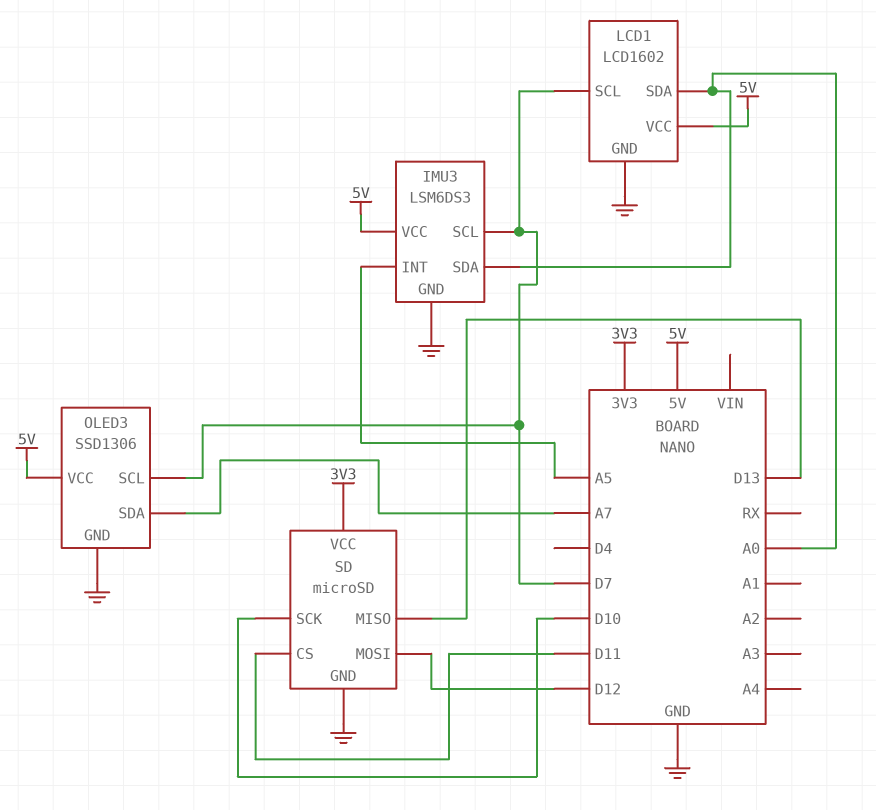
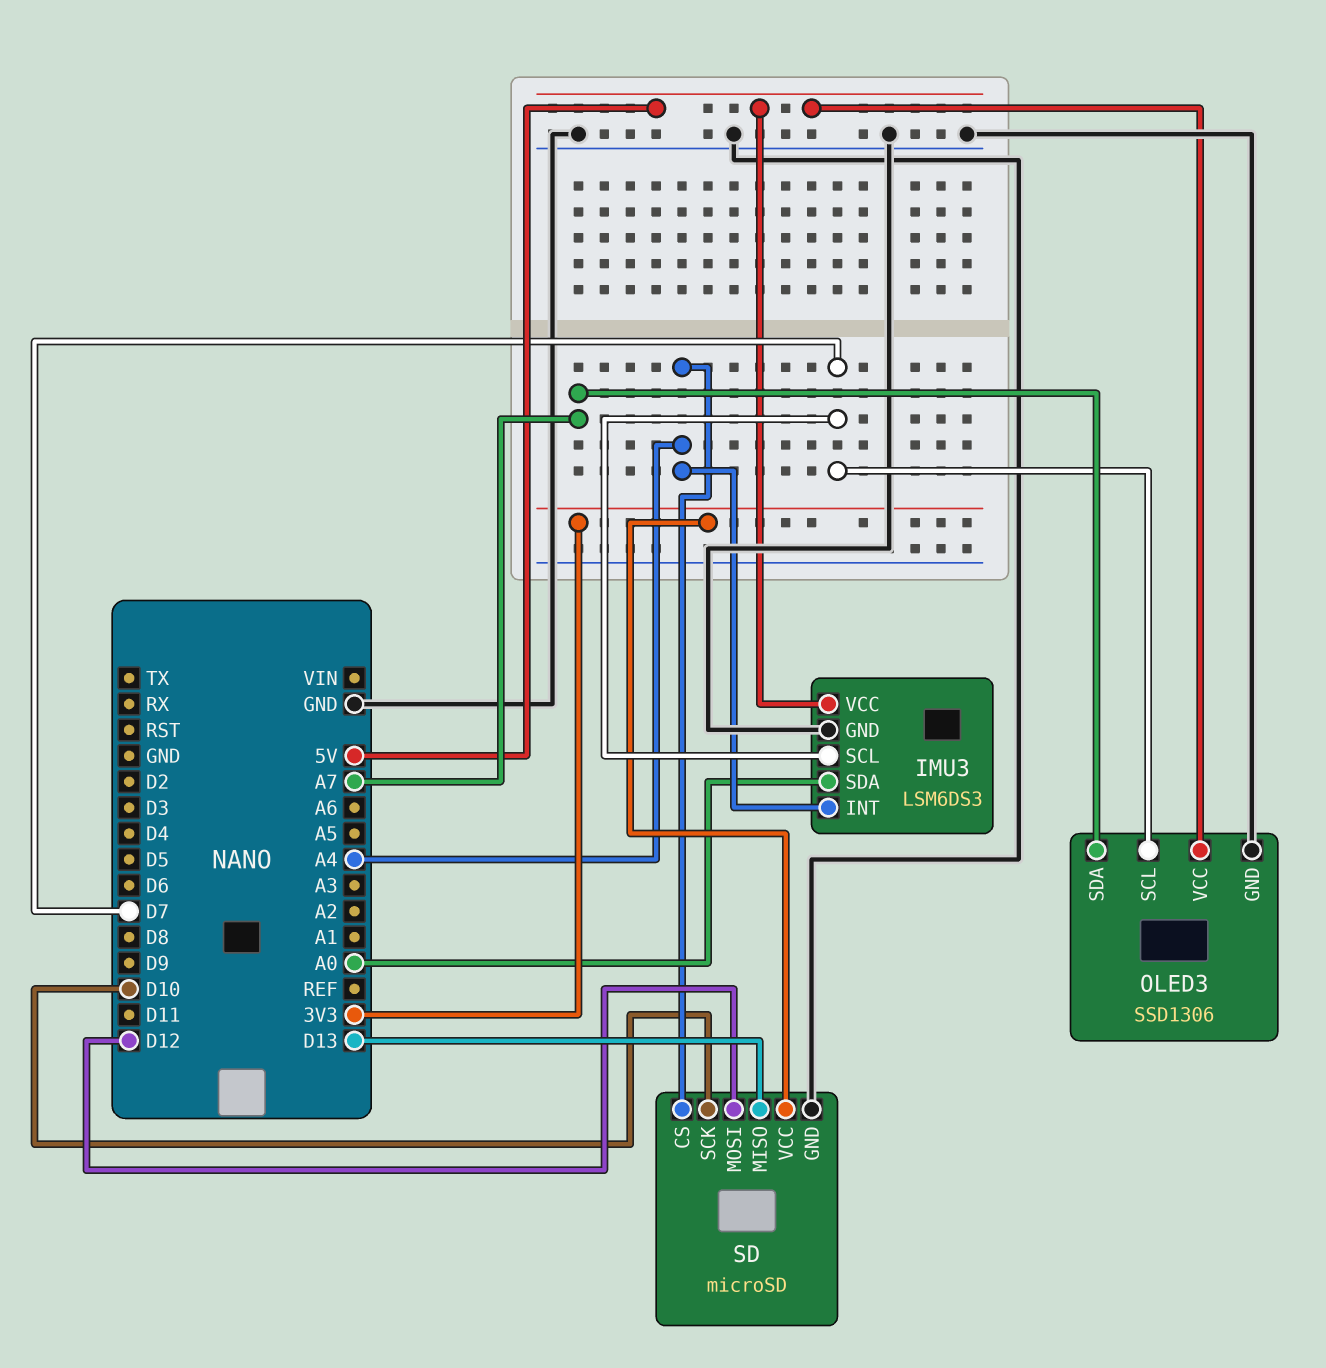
IMU3 pin INT: A5 -> A4
LCD1: LCD1602 -> none
LCD1 pin GND: GND -> none
LCD1 pin SCL: D7 -> none
LCD1 pin SDA: A0 -> none
LCD1 pin VCC: 5V -> none
SD pin CS: D11 -> A4

